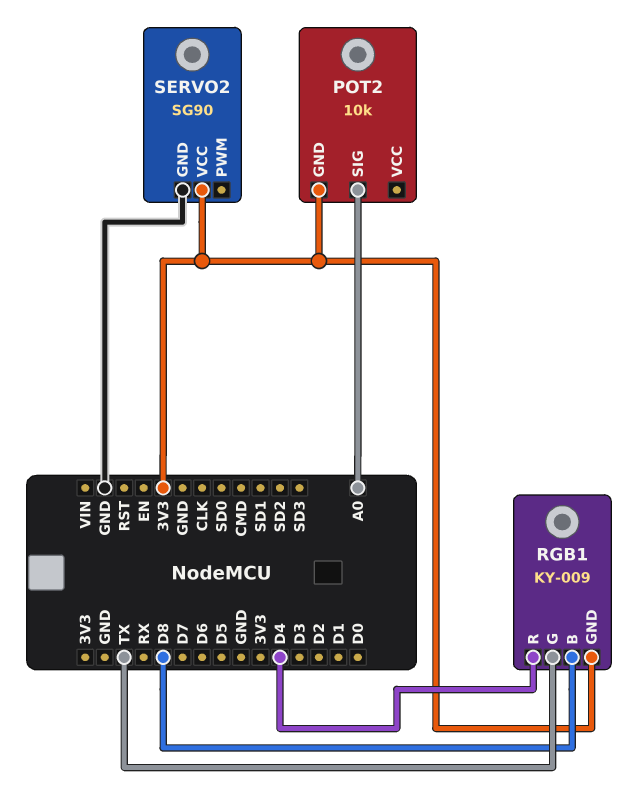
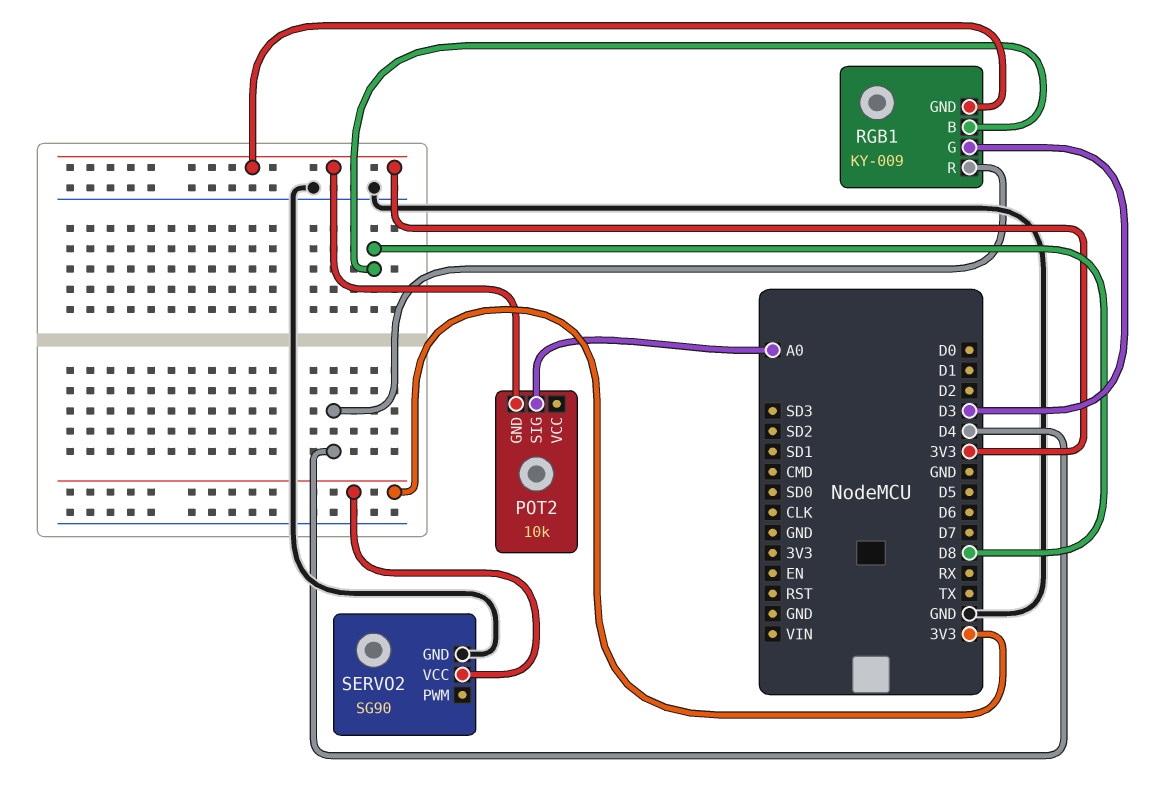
RGB1 pin G: TX -> D3

